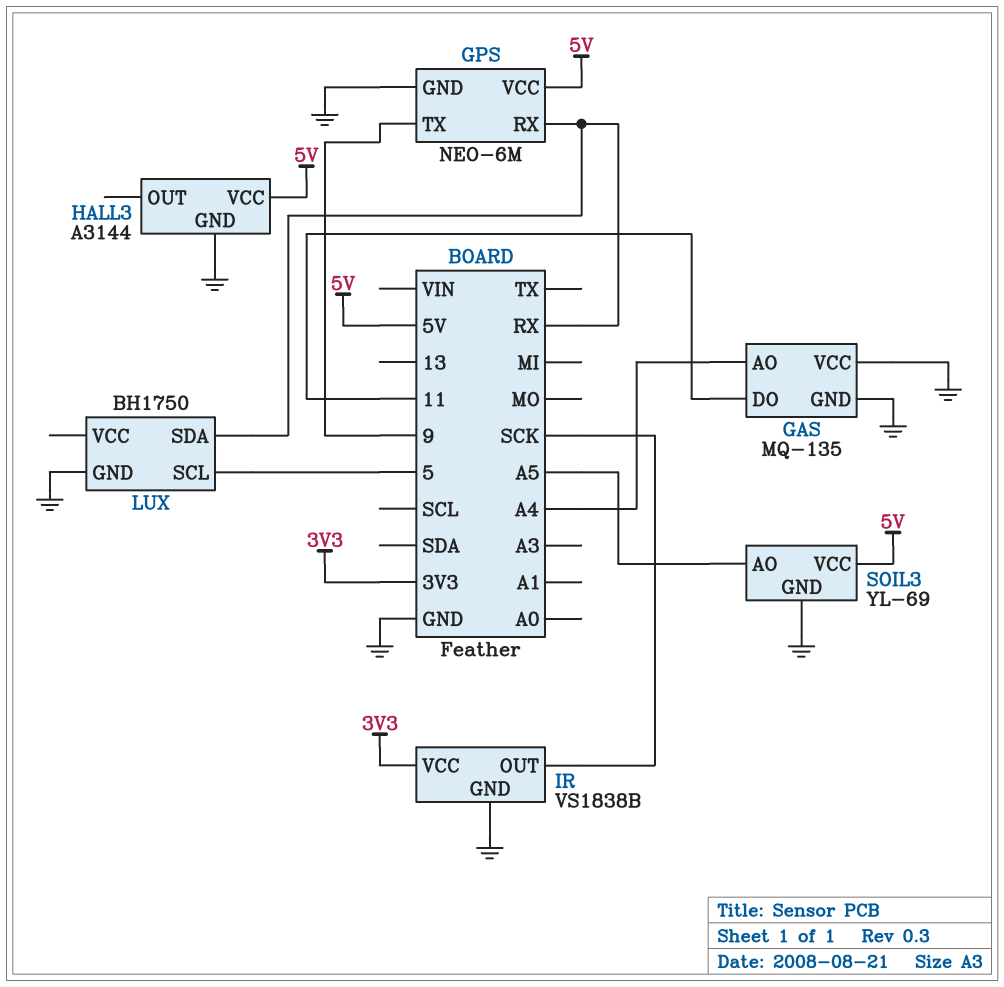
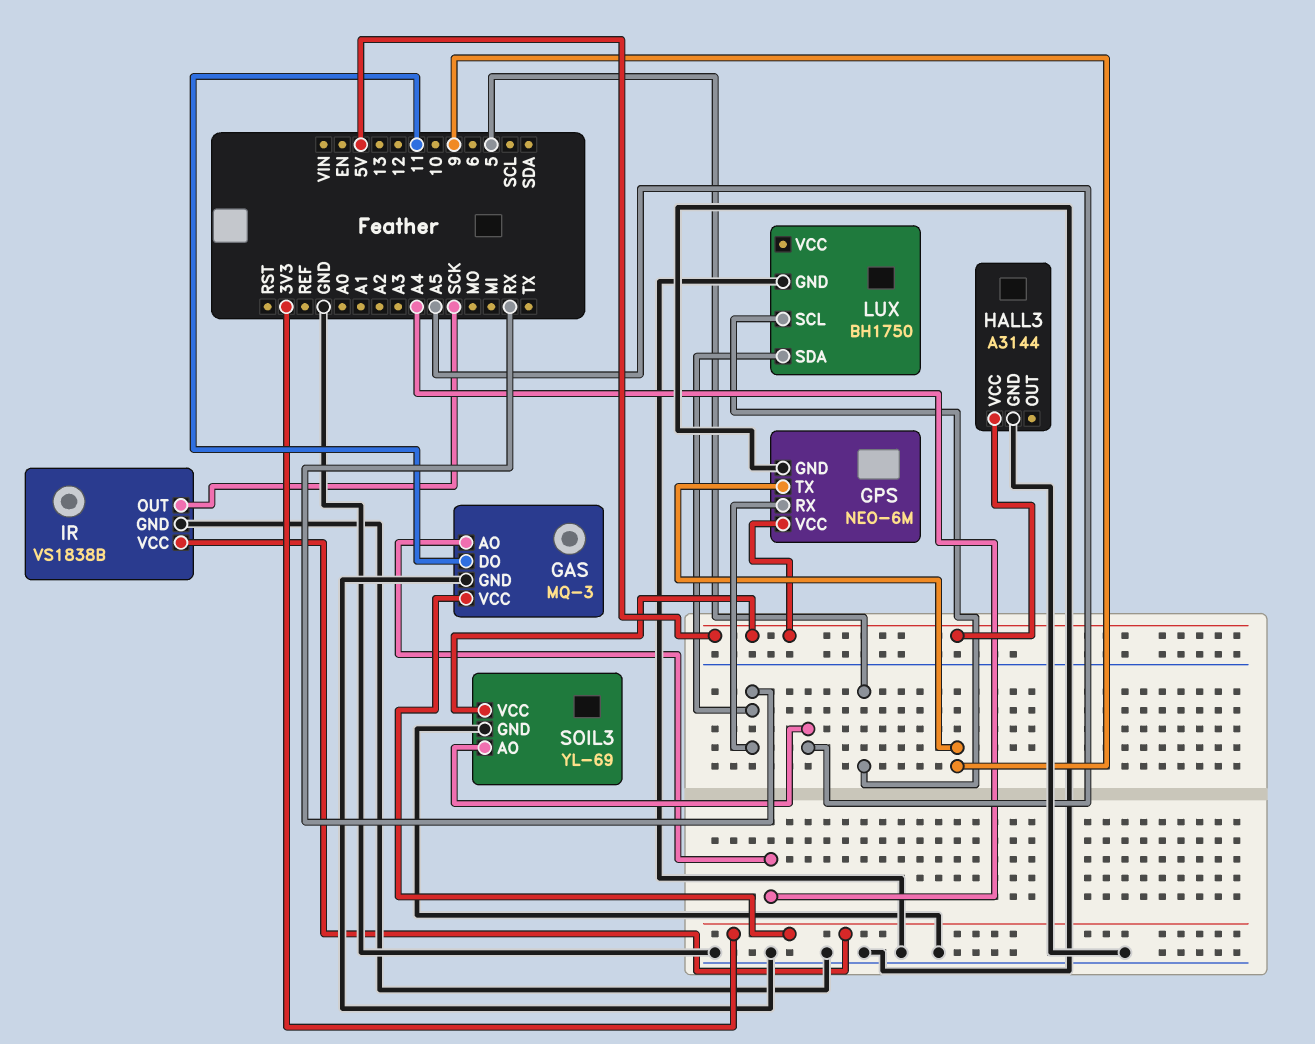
GAS: MQ-135 -> MQ-3
GAS pin VCC: GND -> 3V3

